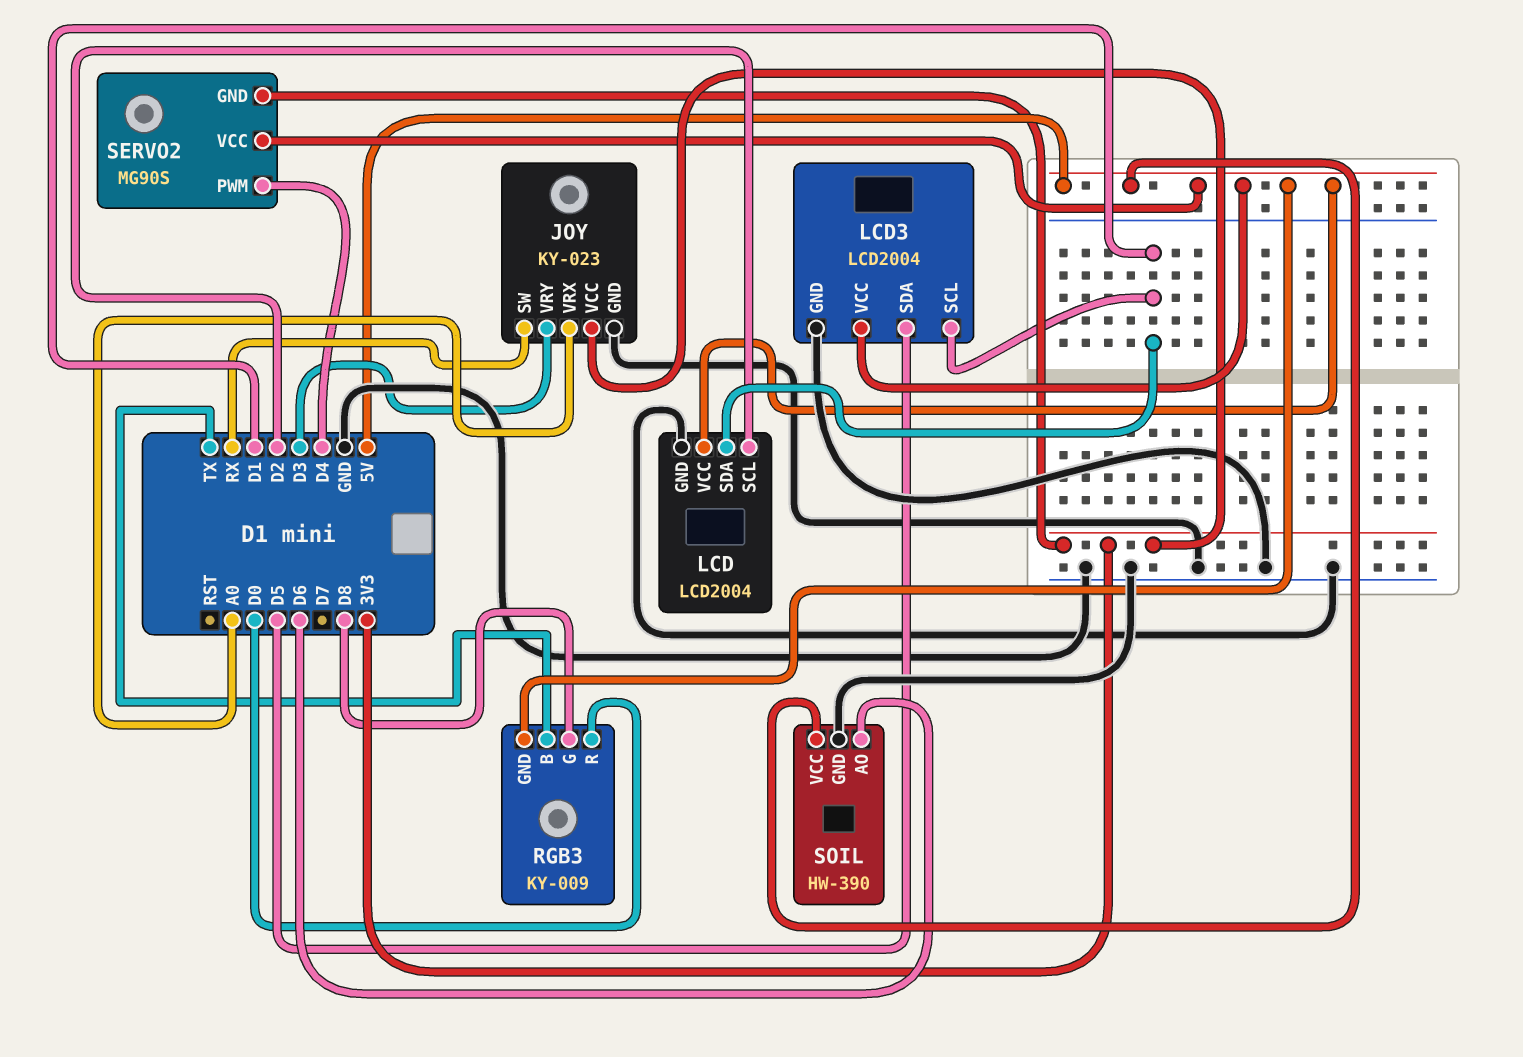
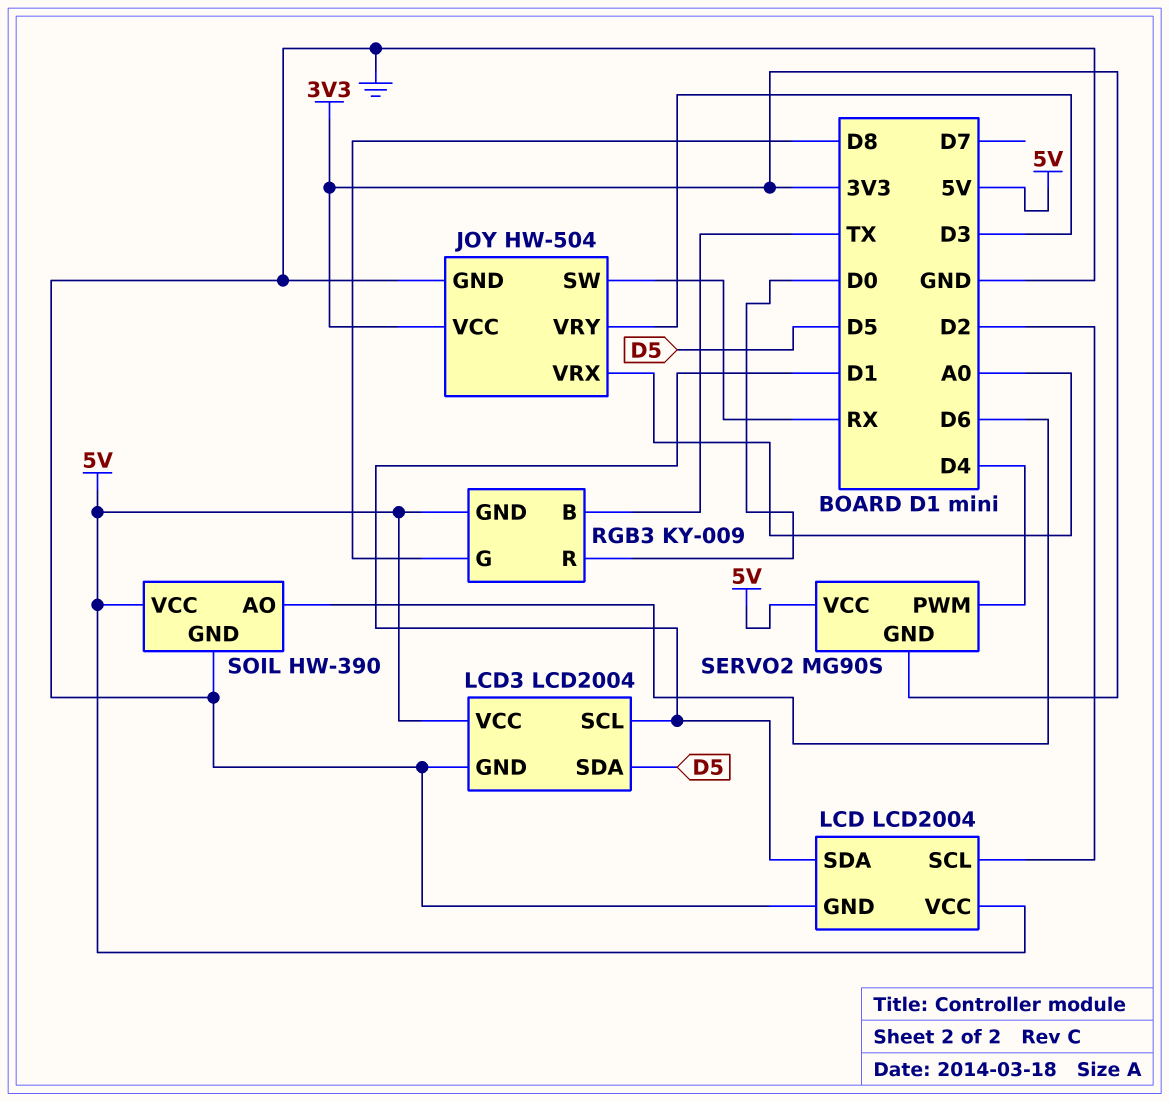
JOY: KY-023 -> HW-504

